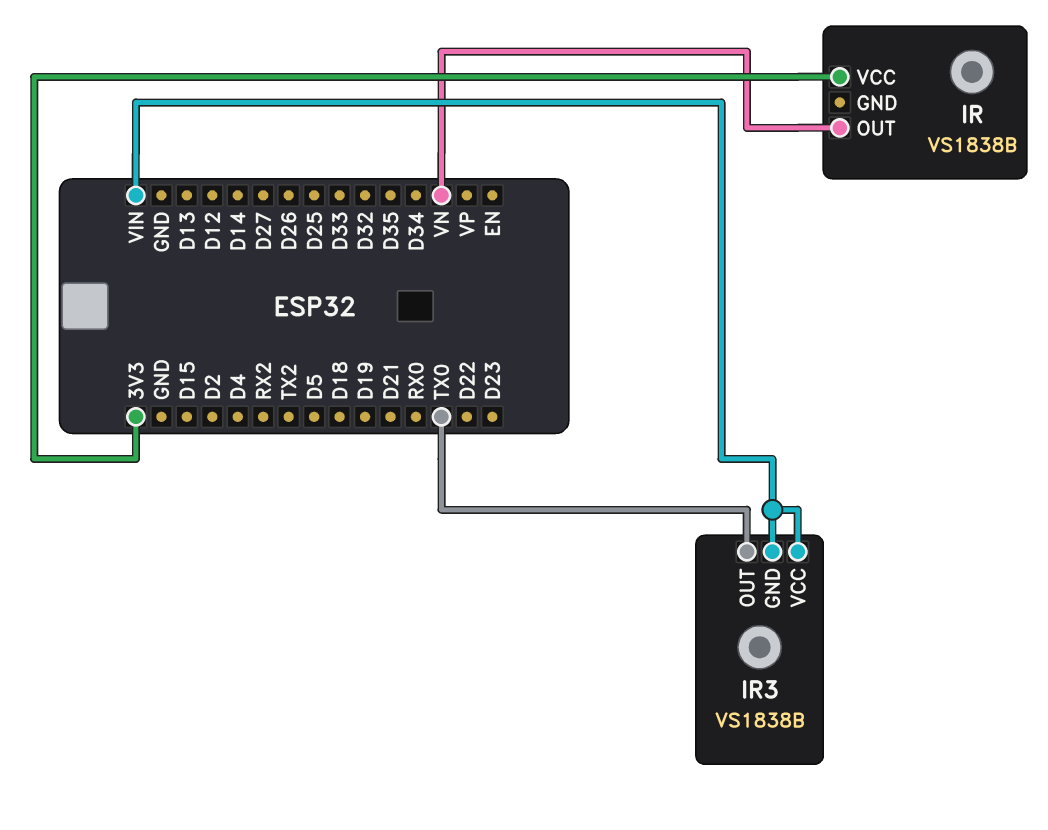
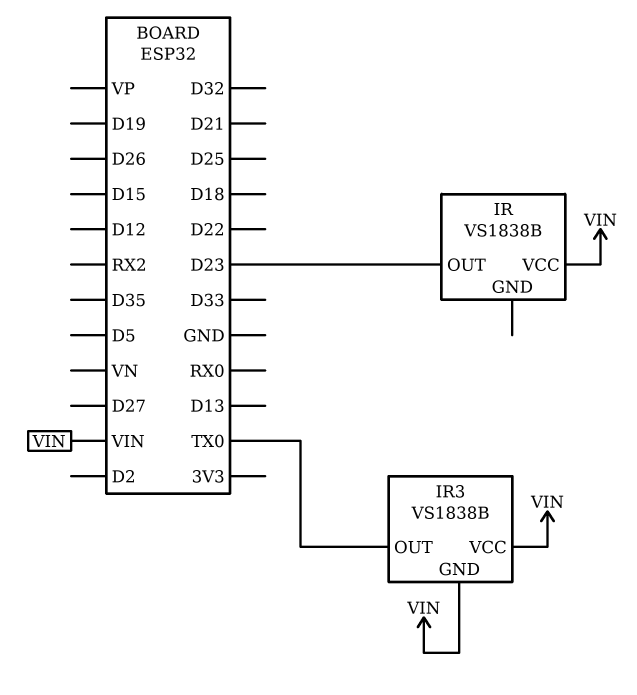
IR pin OUT: VN -> D23
IR pin VCC: 3V3 -> VIN

